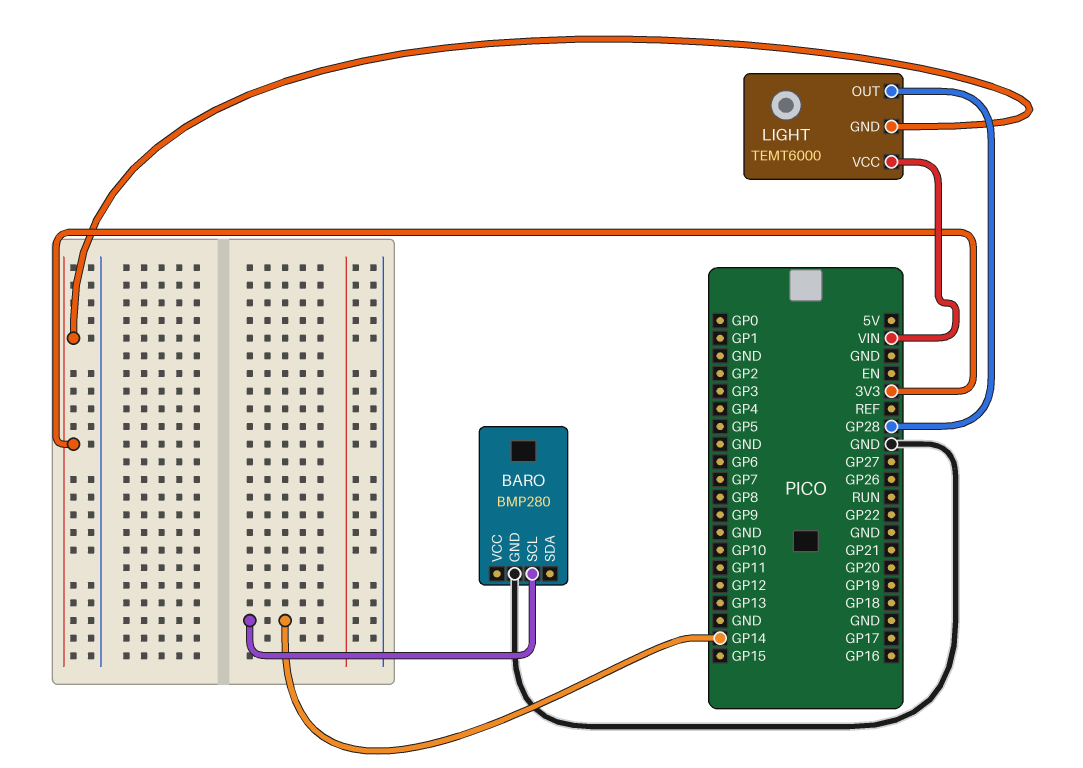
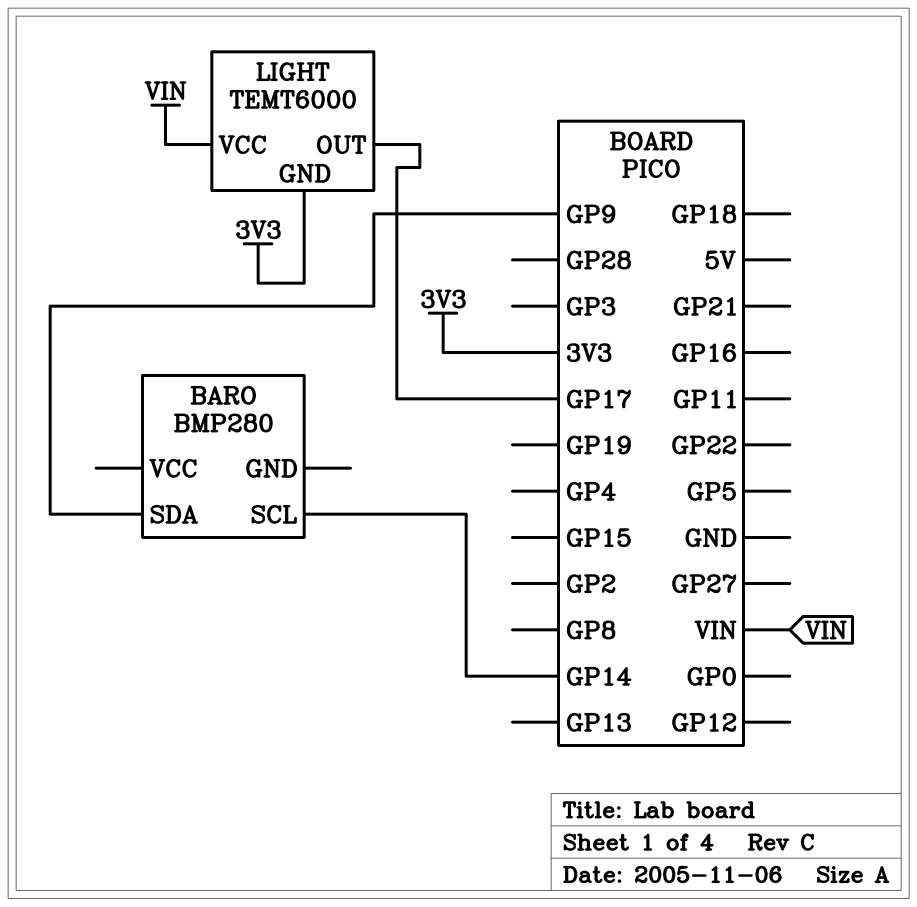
BARO pin GND: GND -> none
BARO pin SDA: none -> GP9
LIGHT pin OUT: GP28 -> GP17

